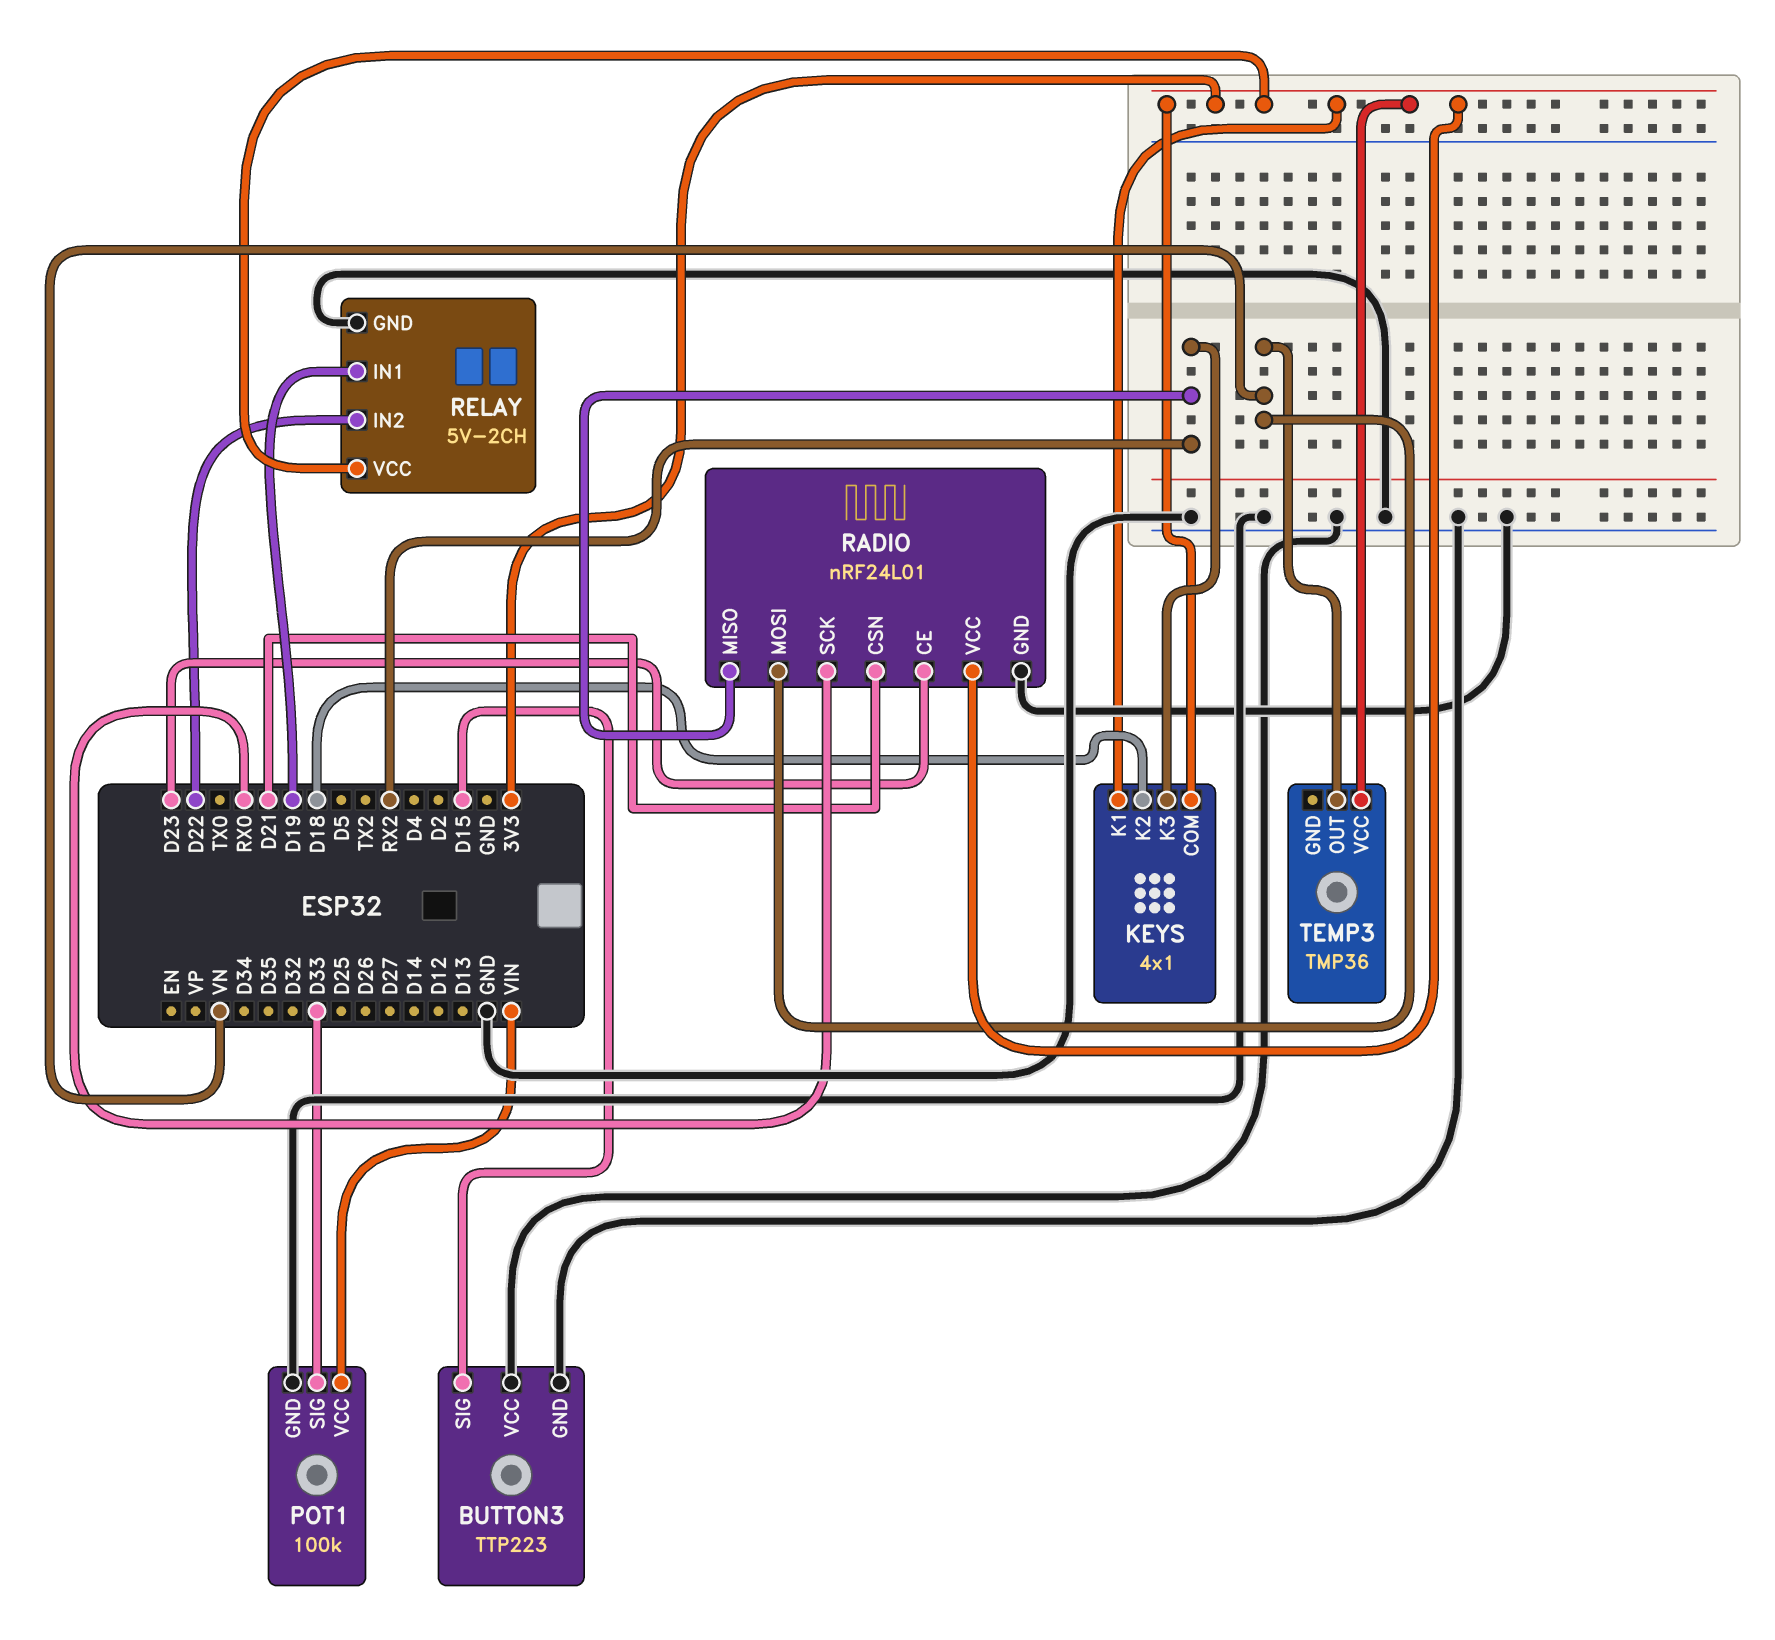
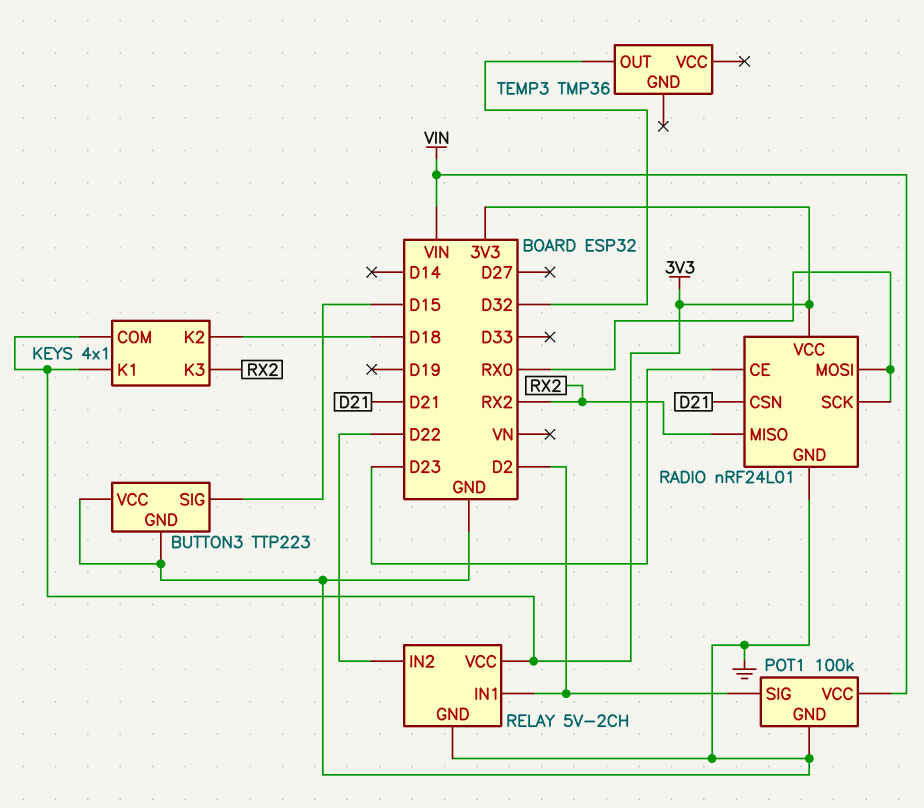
POT1 pin SIG: D33 -> D2
RADIO pin MOSI: VN -> RX0
RELAY pin IN1: D19 -> D2
TEMP3 pin OUT: VN -> D32
TEMP3 pin VCC: 3V3 -> none

